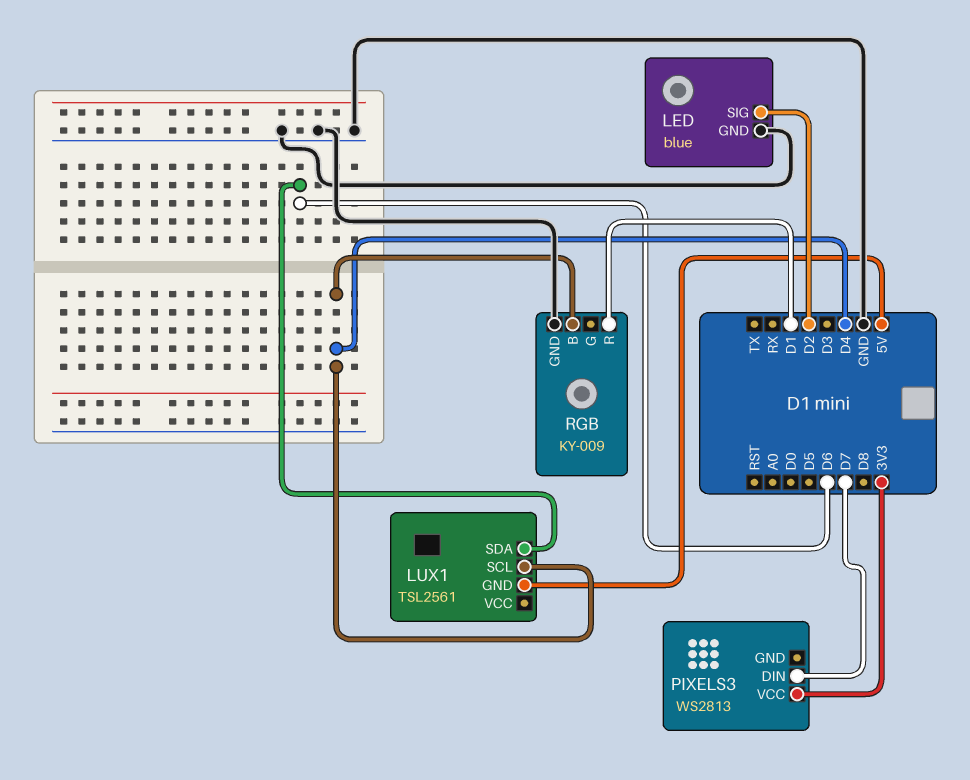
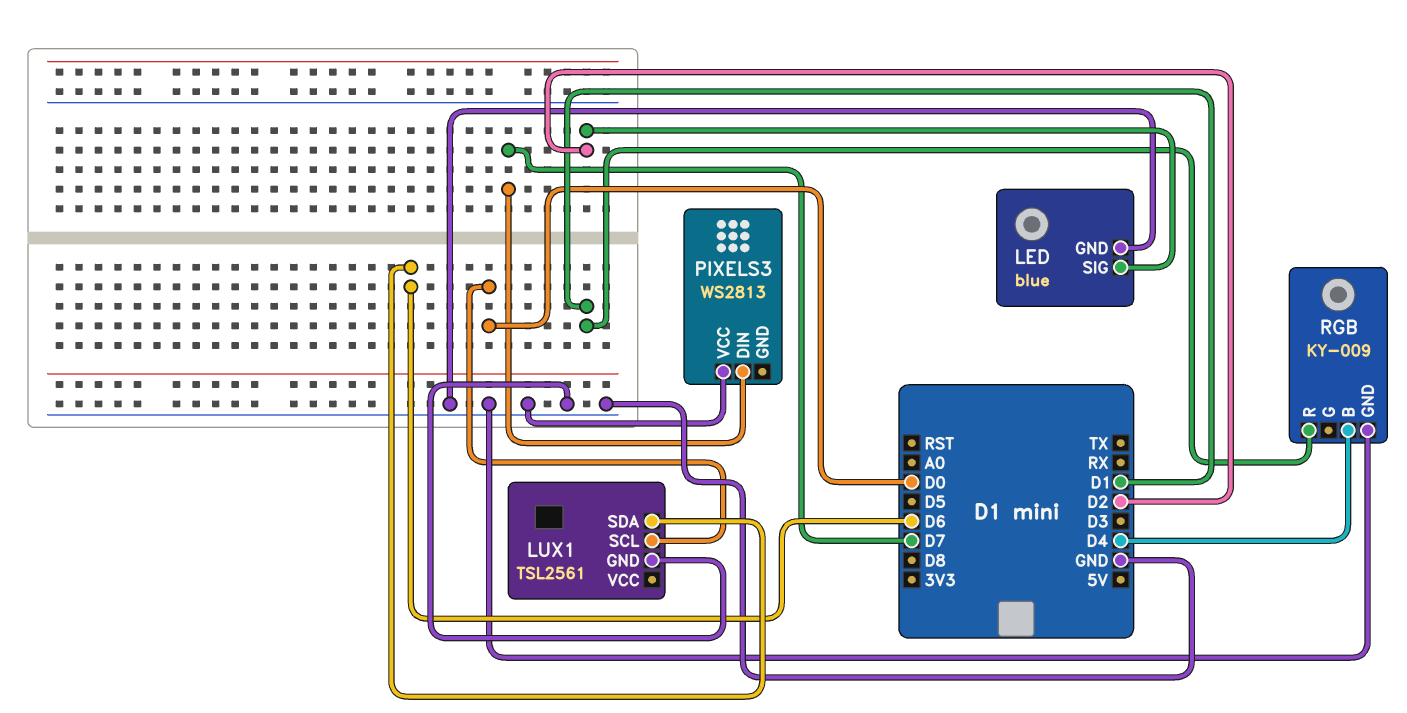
LUX1 pin GND: 5V -> GND
LUX1 pin SCL: D4 -> D0
PIXELS3 pin VCC: 3V3 -> GND

